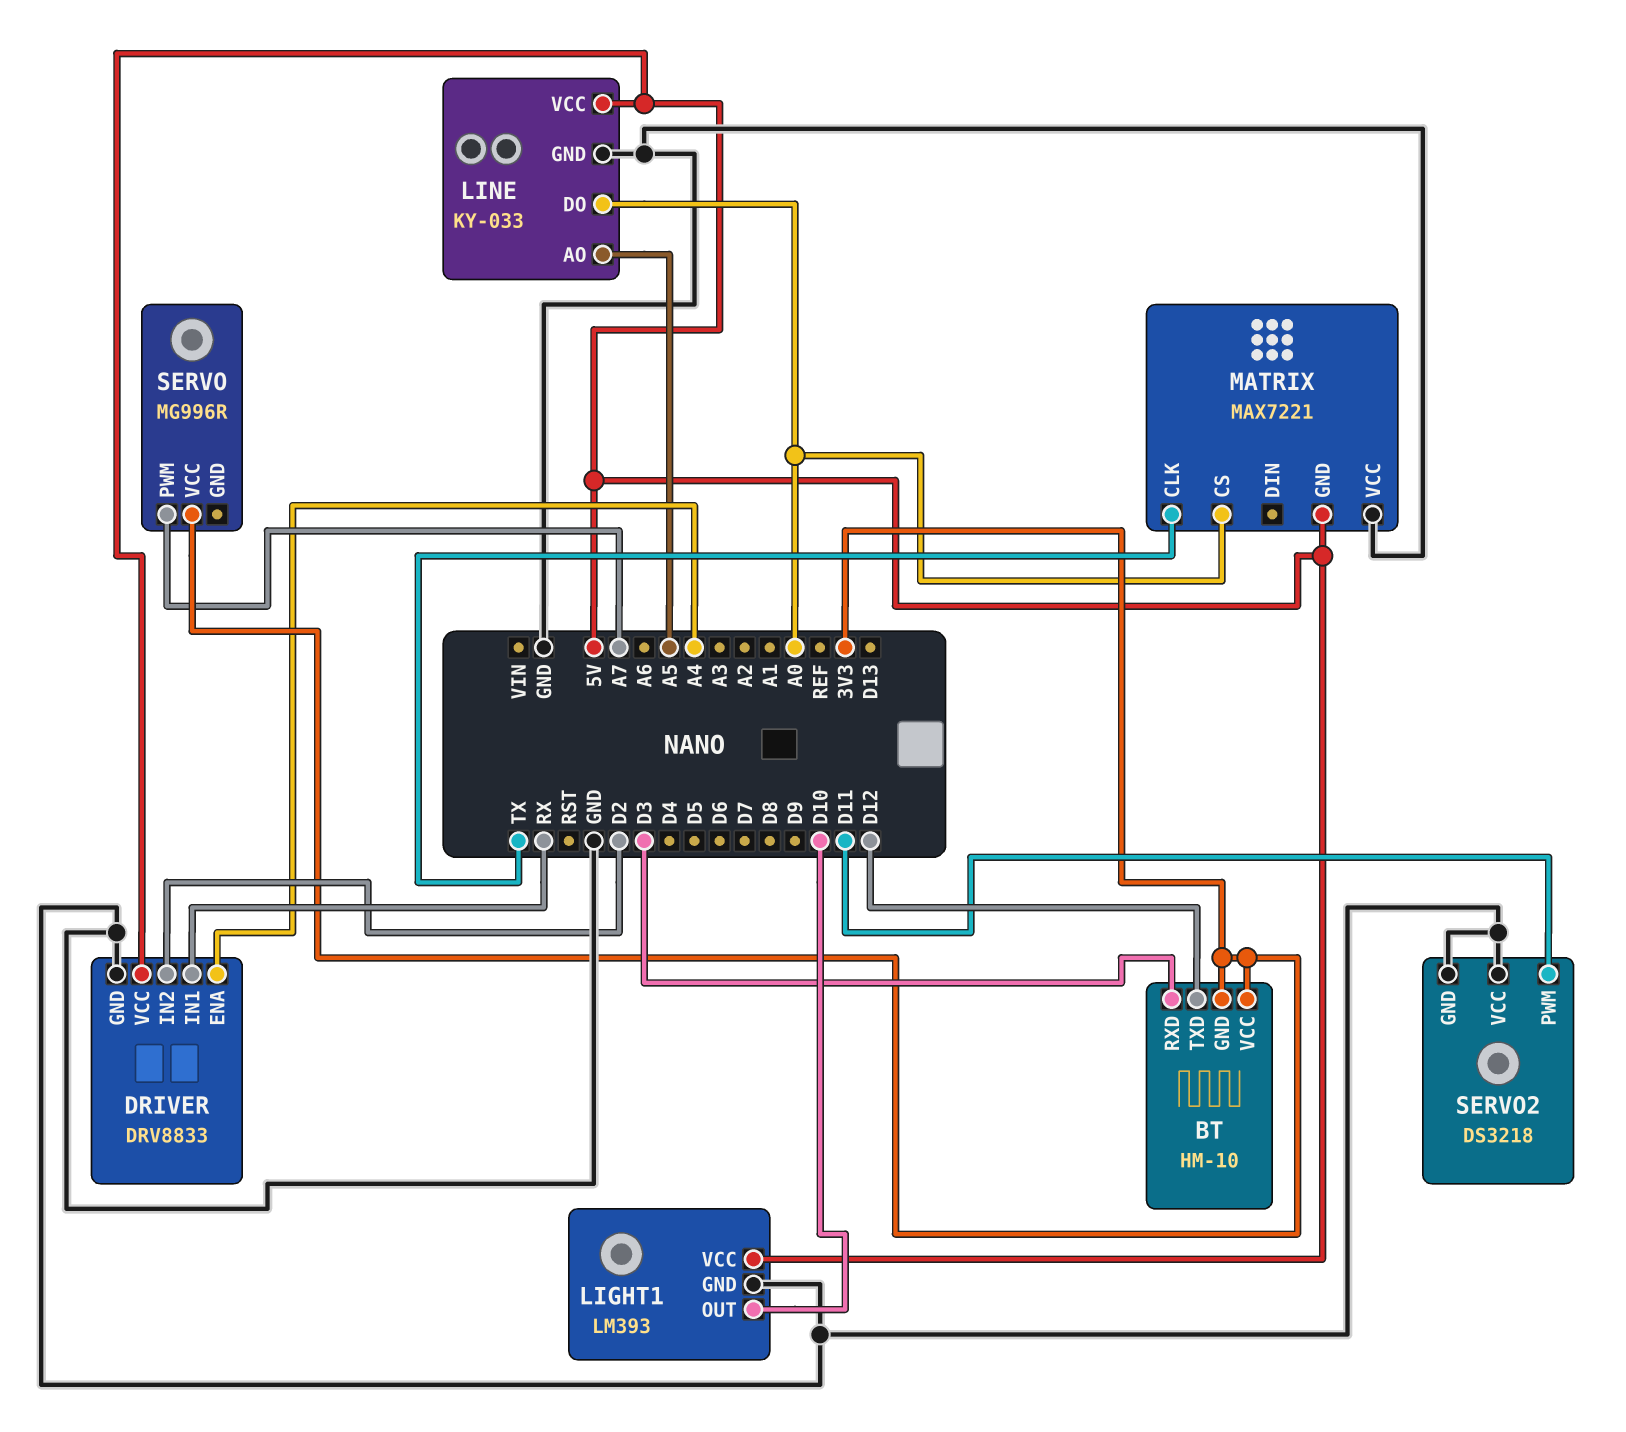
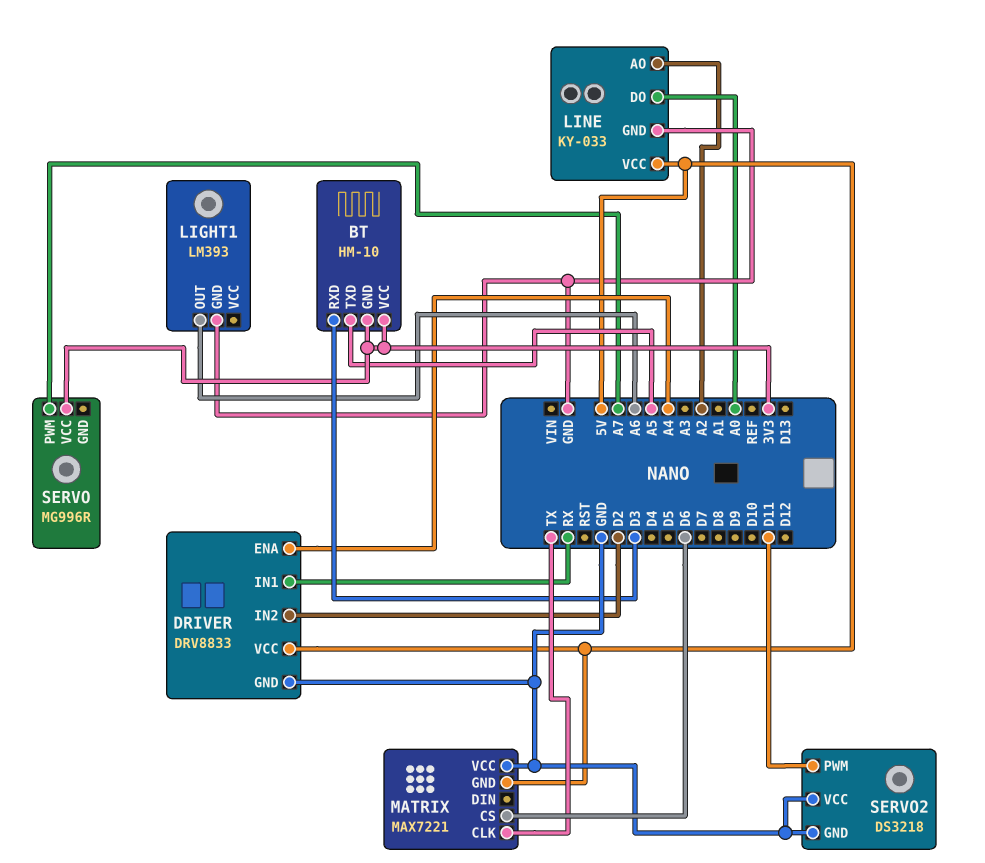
BT pin TXD: D12 -> A5
LIGHT1 pin OUT: D10 -> A6
LIGHT1 pin VCC: 5V -> none
LINE pin AO: A5 -> A2
MATRIX pin CS: A0 -> D6

